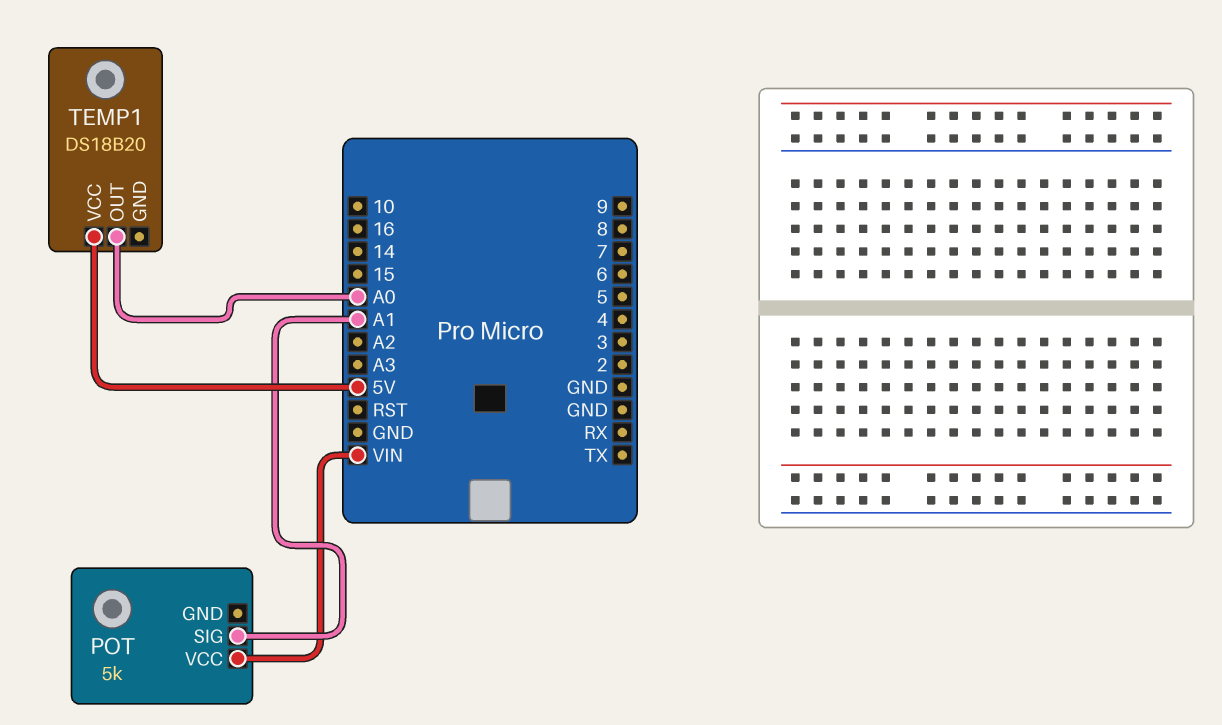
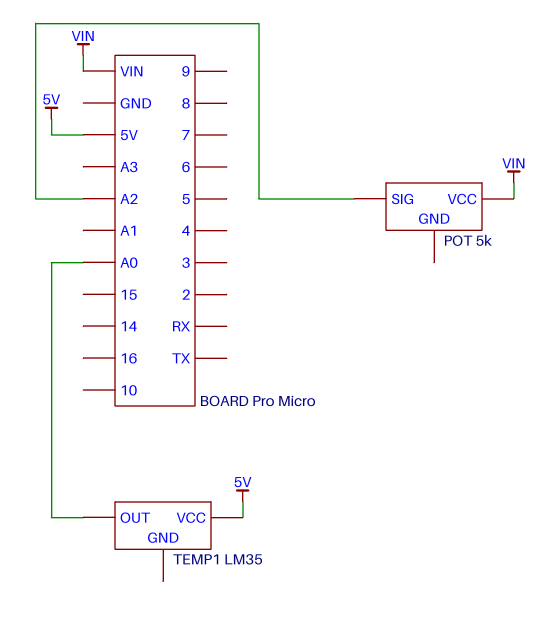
POT pin SIG: A1 -> A2
TEMP1: DS18B20 -> LM35

